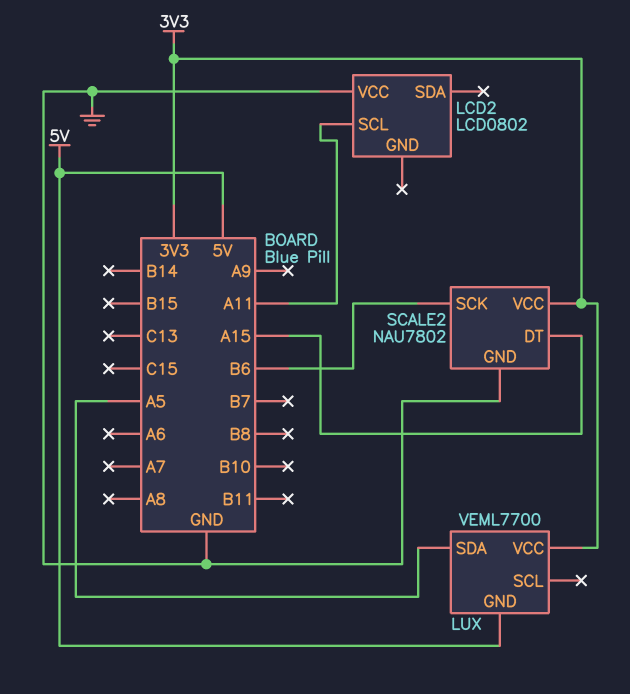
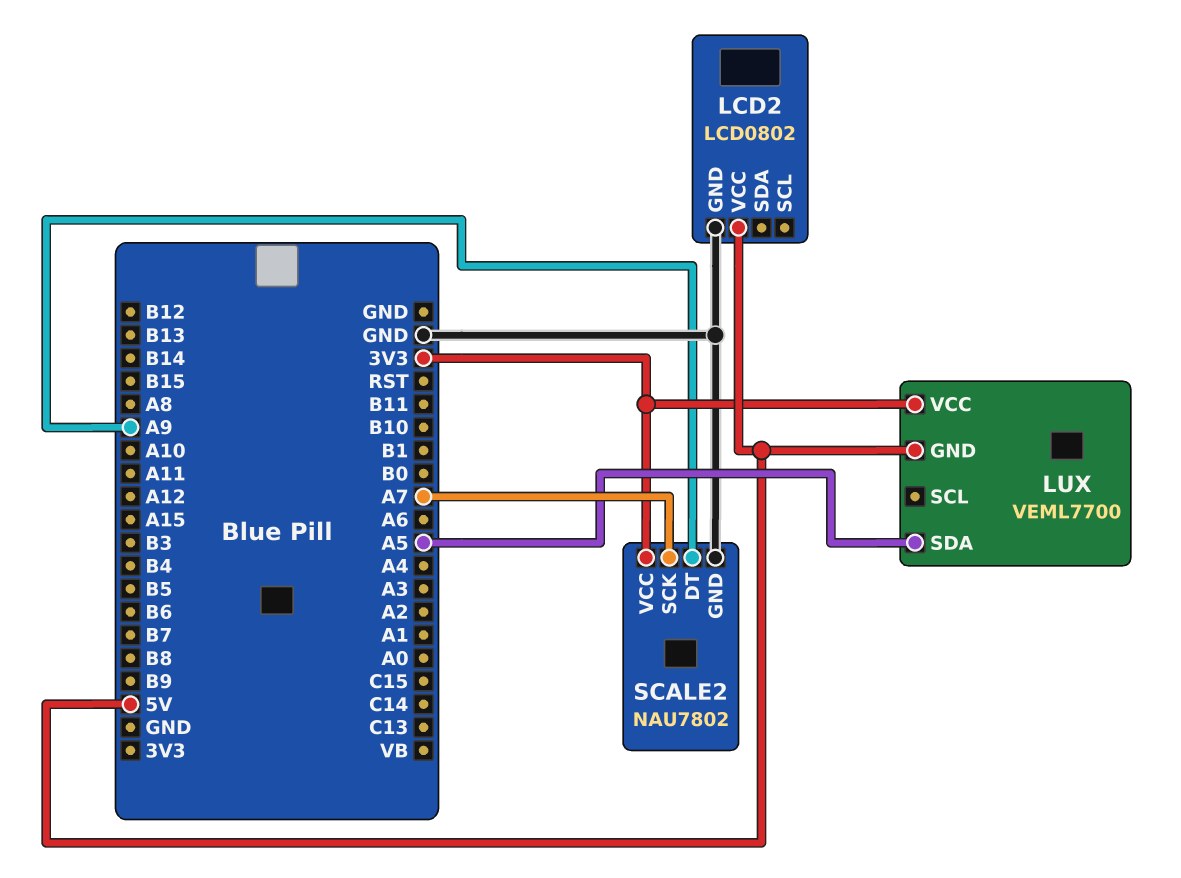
LCD2 pin GND: none -> GND
LCD2 pin SCL: A11 -> none
LCD2 pin VCC: GND -> 5V
SCALE2 pin DT: A15 -> A9
SCALE2 pin SCK: B6 -> A7

